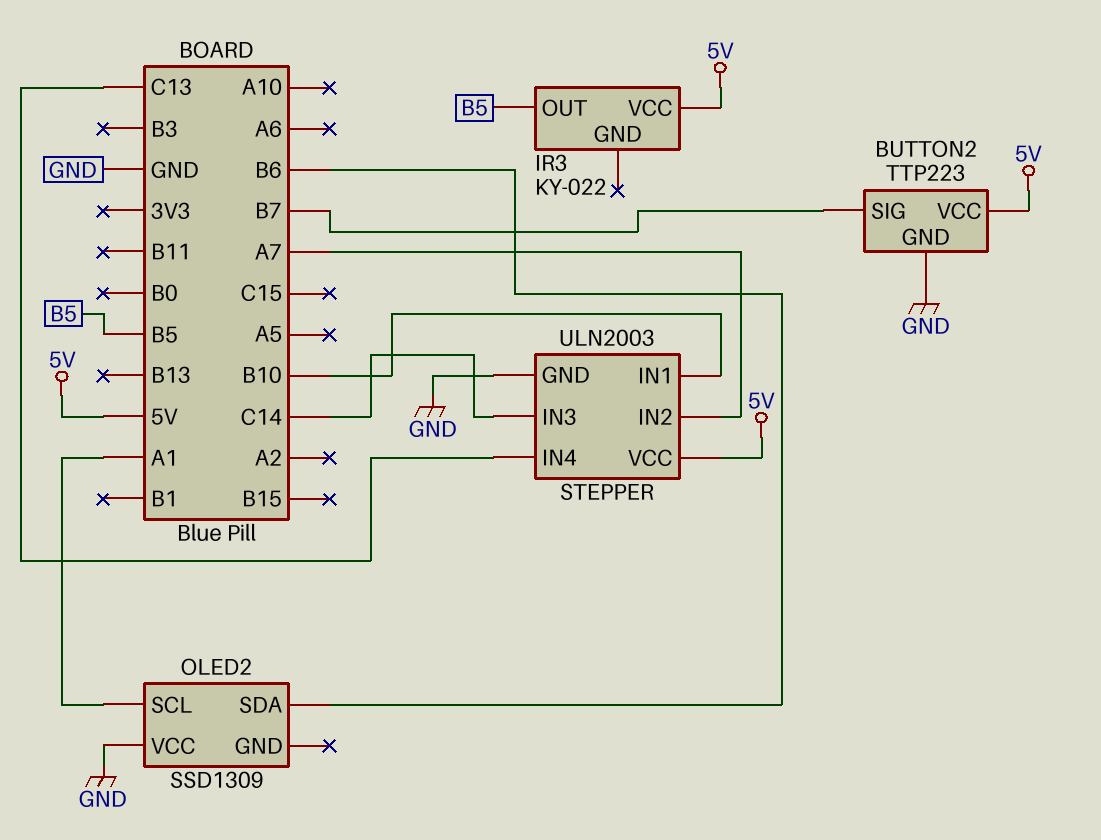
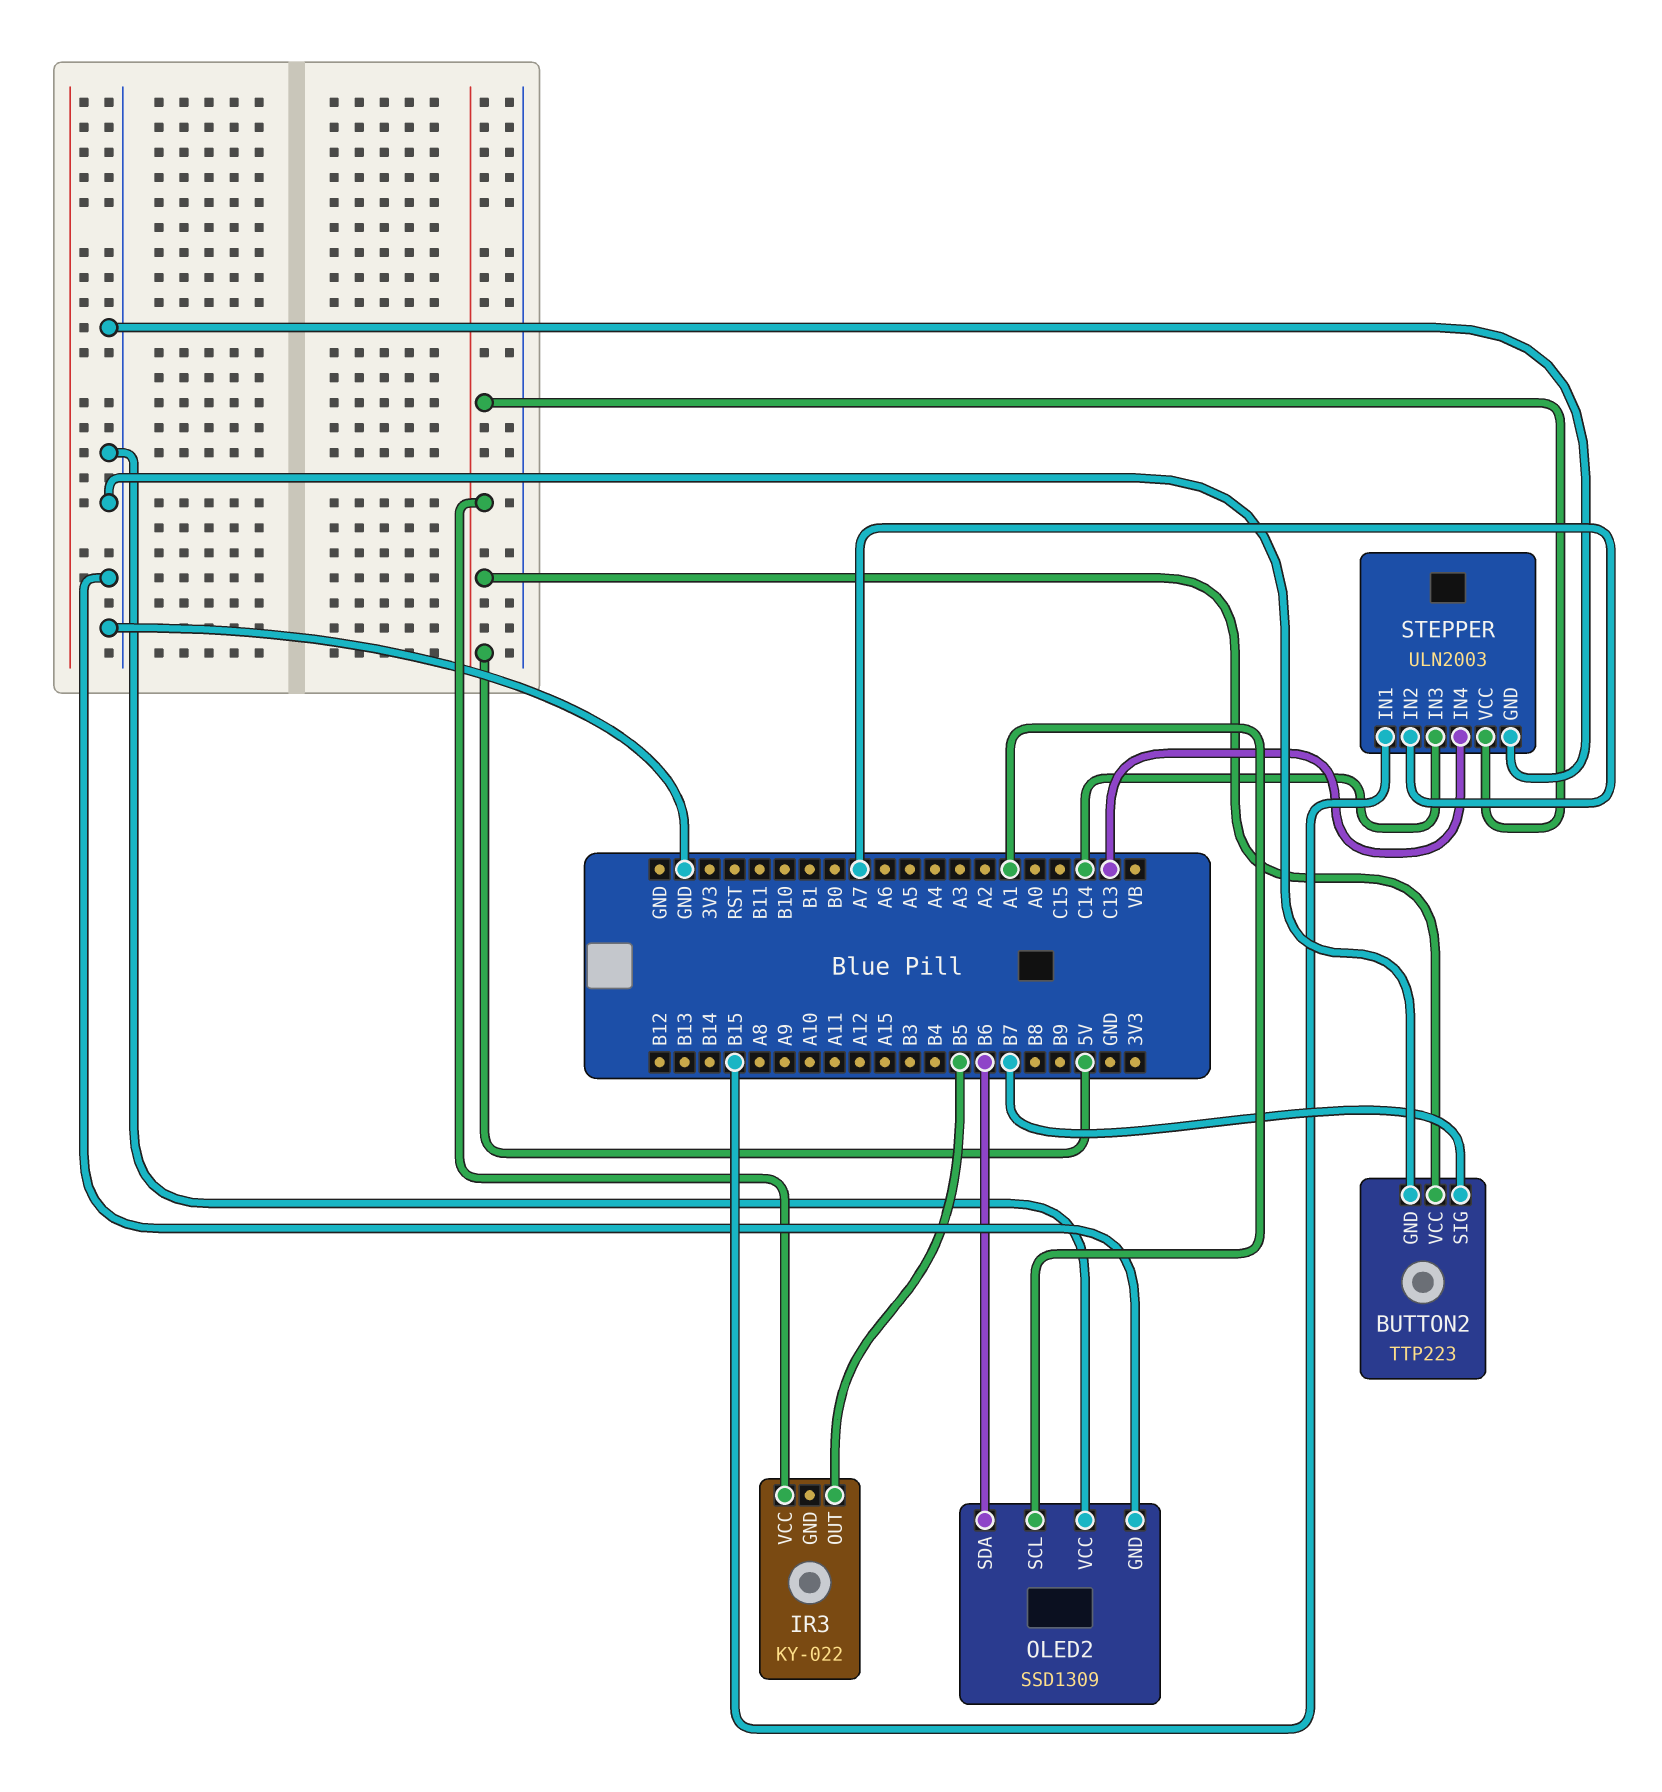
OLED2 pin GND: none -> GND
STEPPER pin IN1: B10 -> B15

